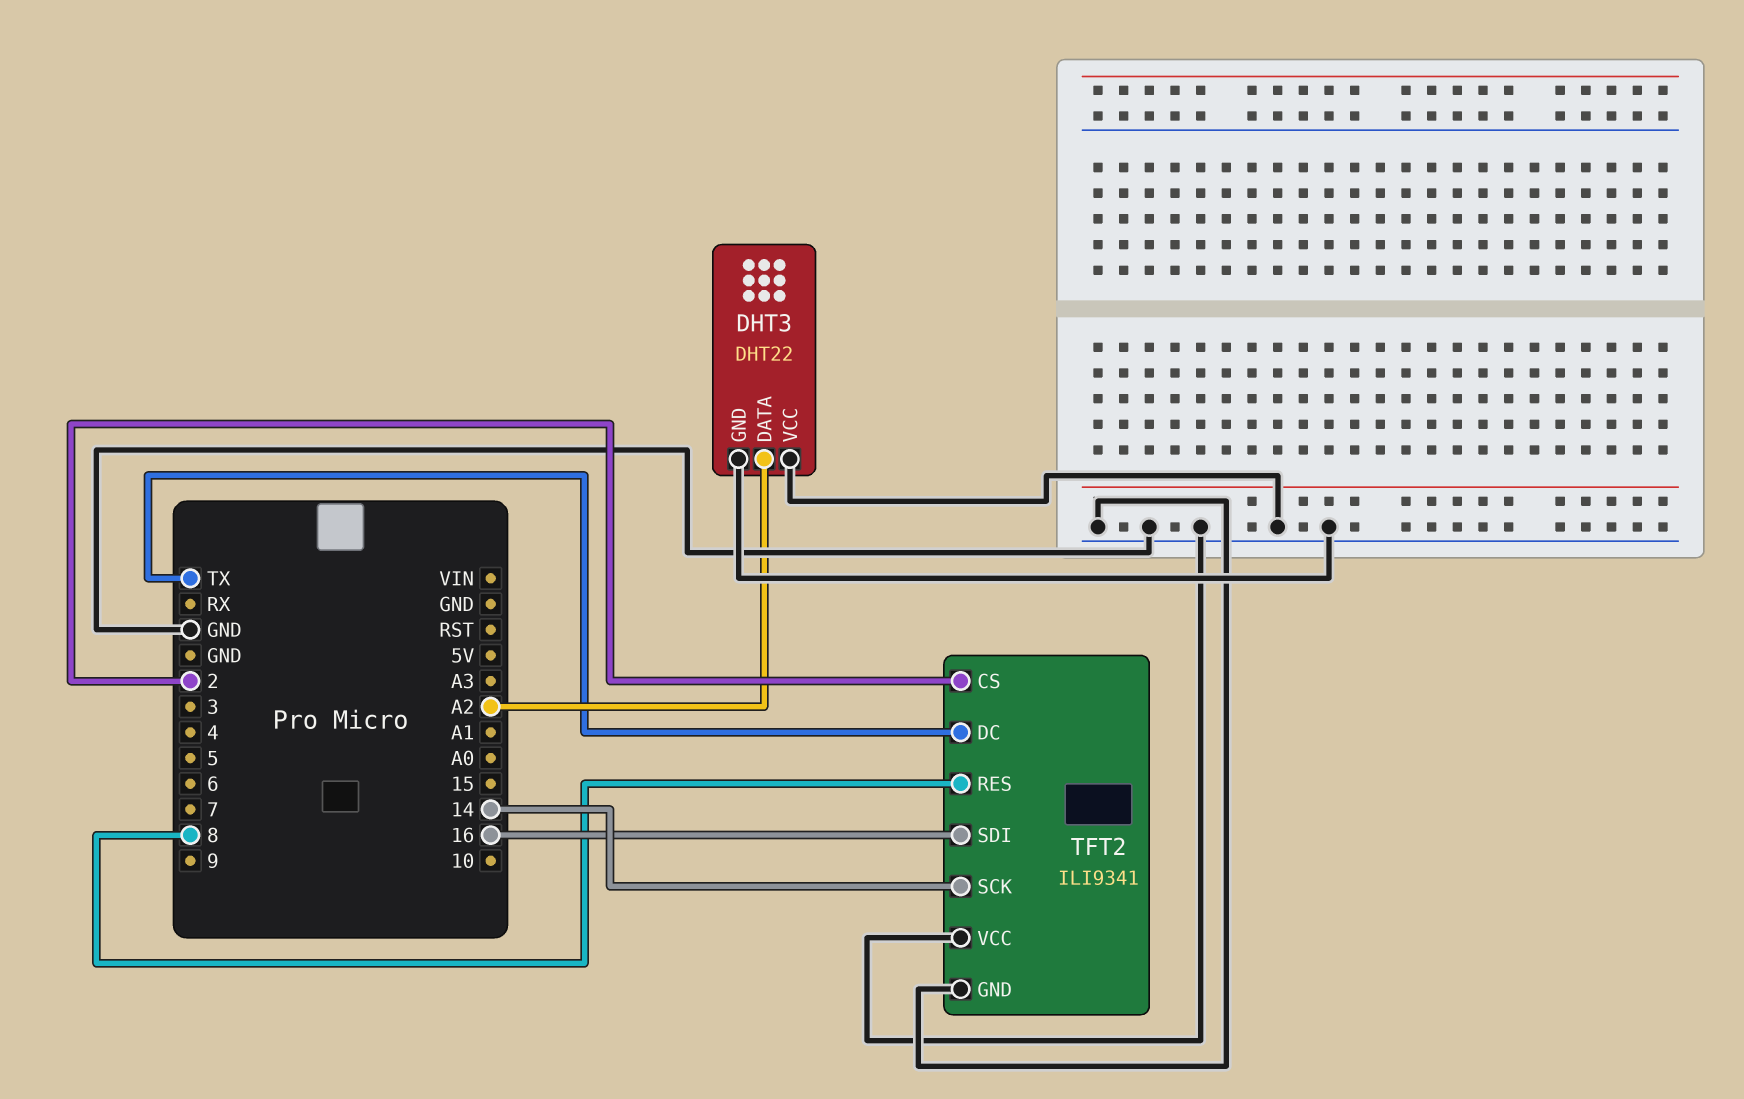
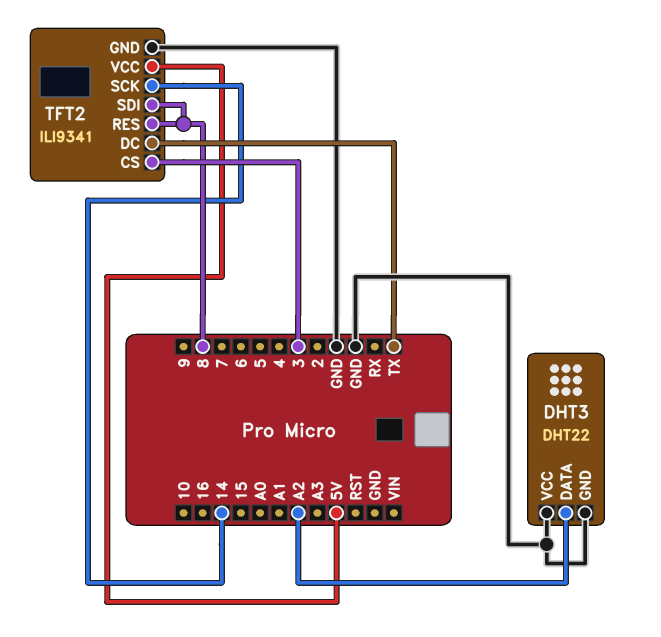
TFT2 pin CS: 2 -> 3
TFT2 pin SDI: 16 -> 8
TFT2 pin VCC: GND -> 5V

